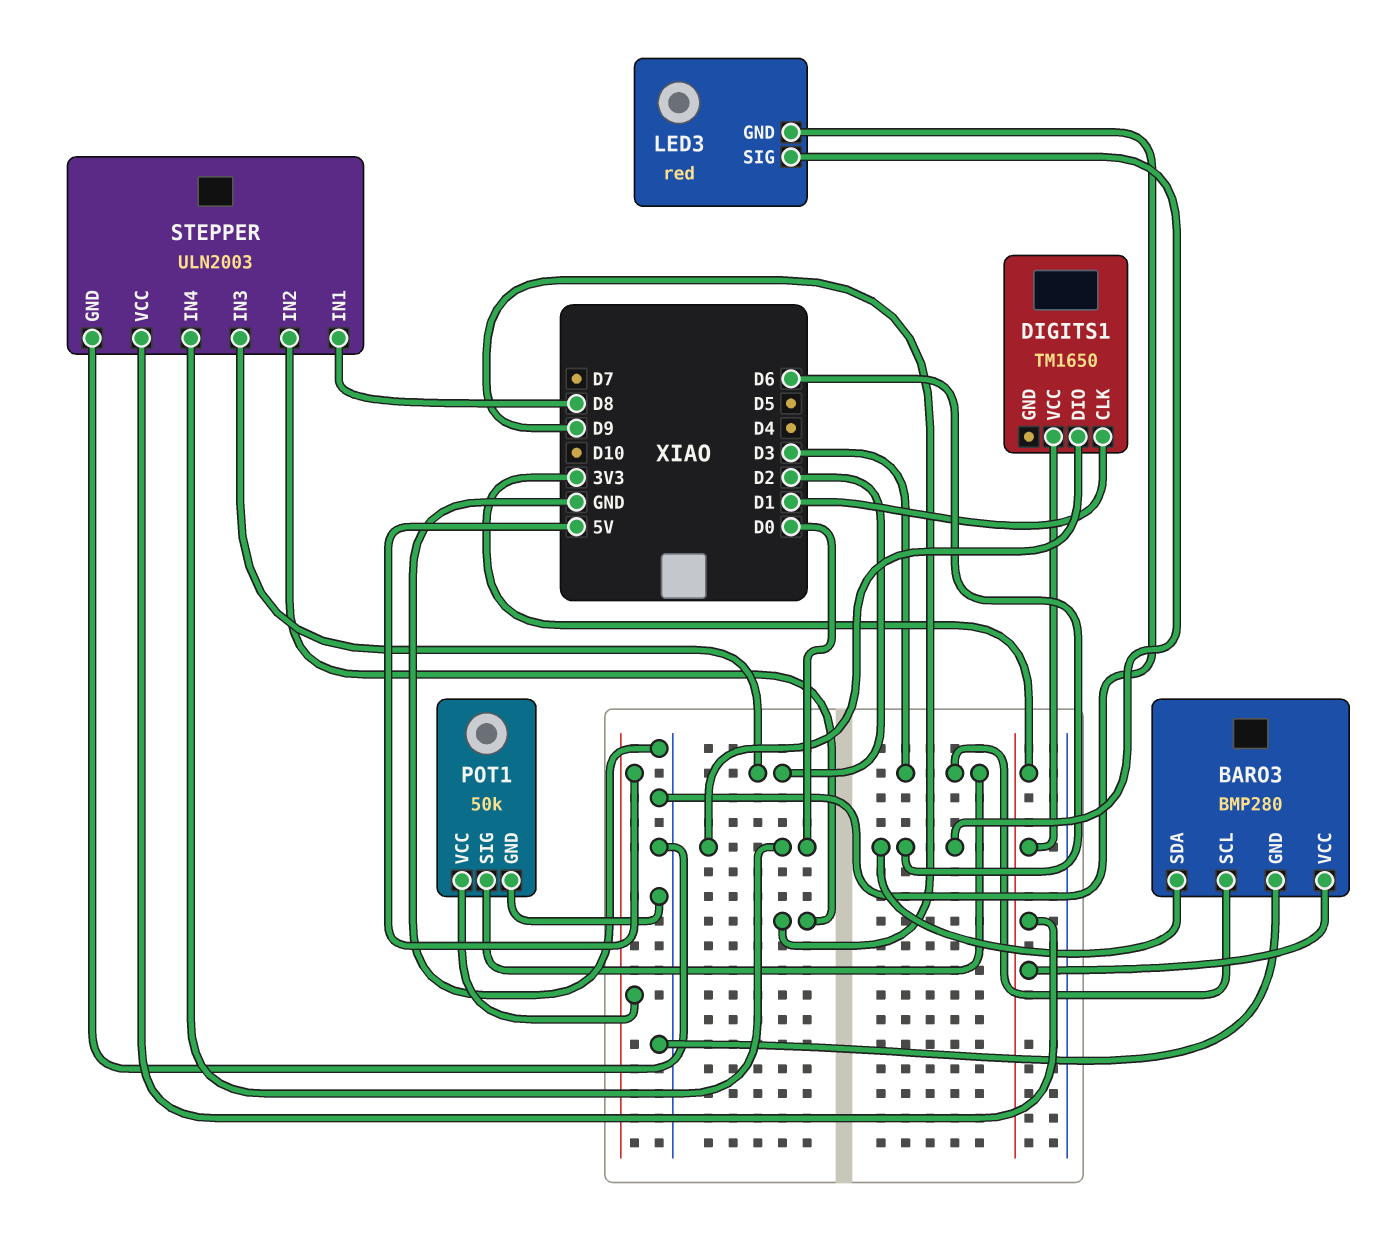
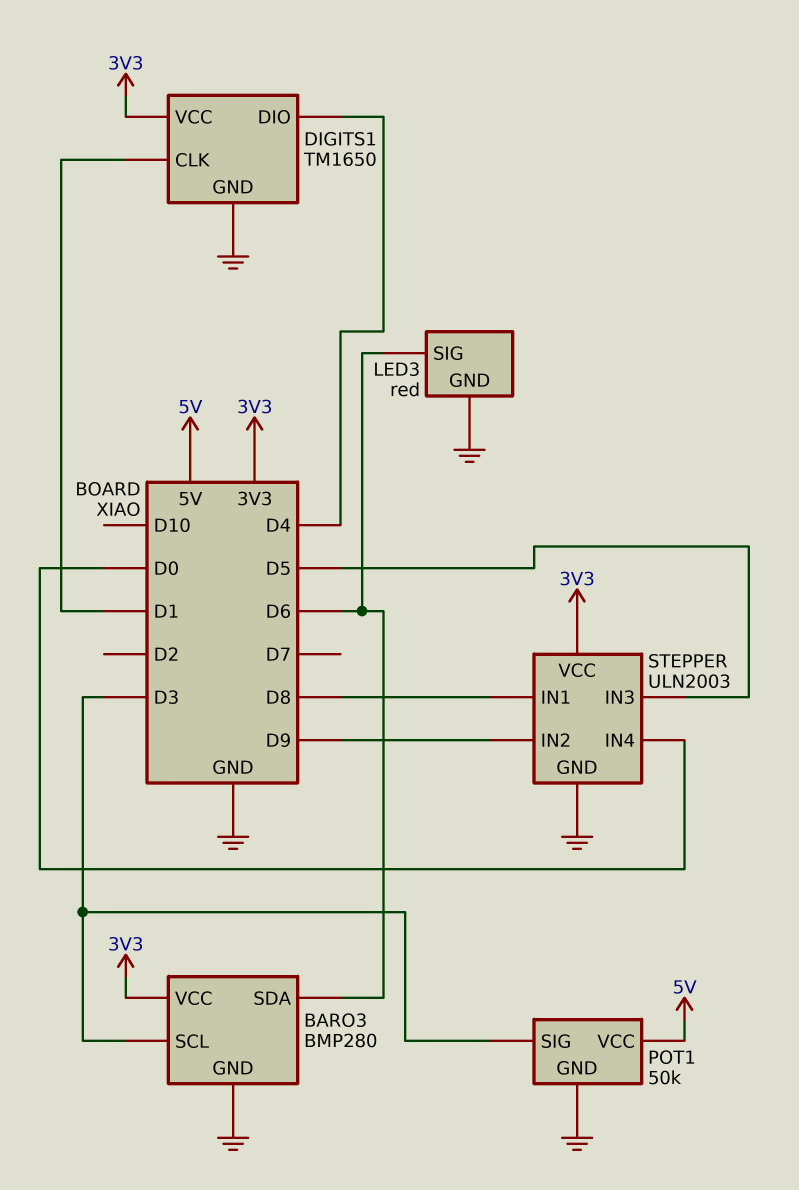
DIGITS1 pin DIO: D0 -> D4
DIGITS1 pin GND: none -> GND
STEPPER pin IN3: D2 -> D5

